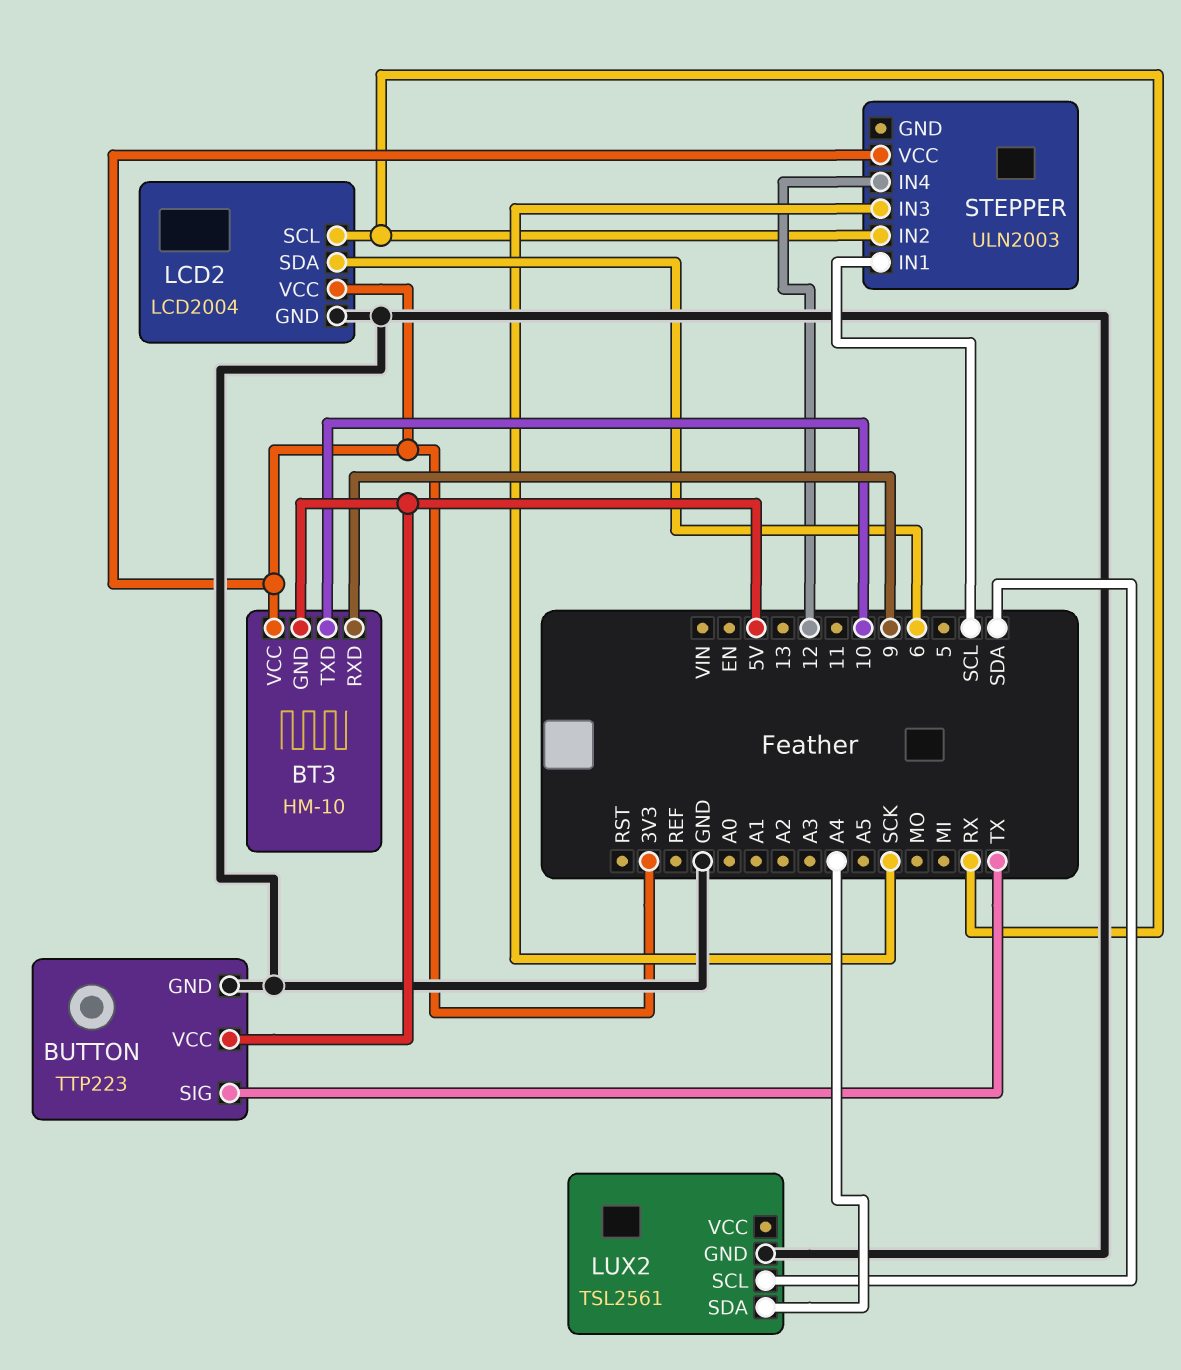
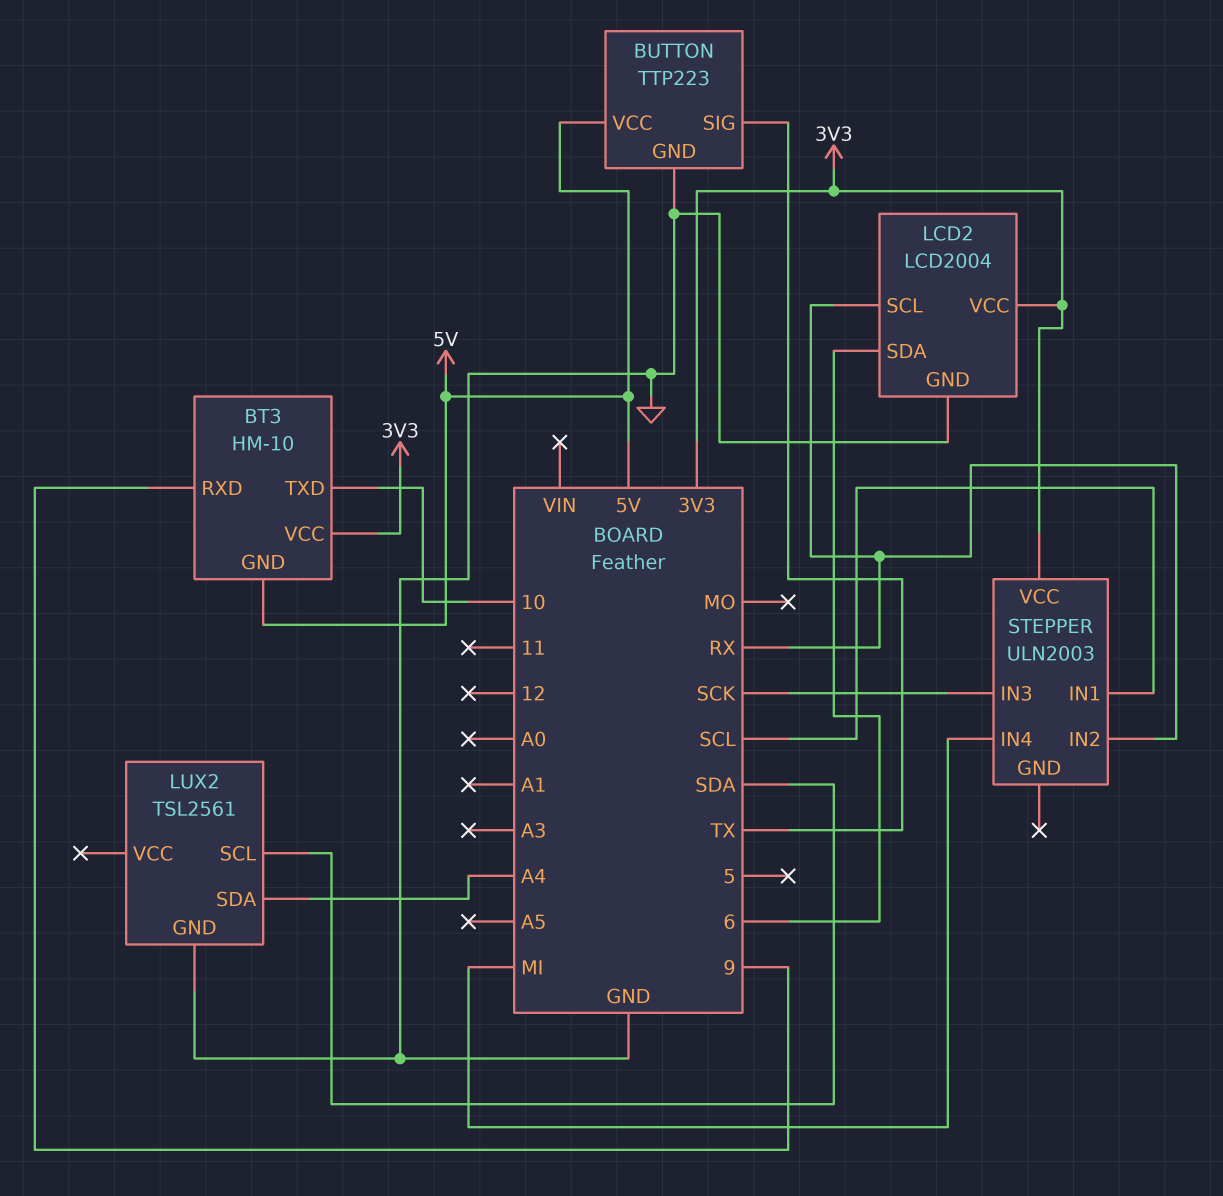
STEPPER pin IN4: 12 -> MI

